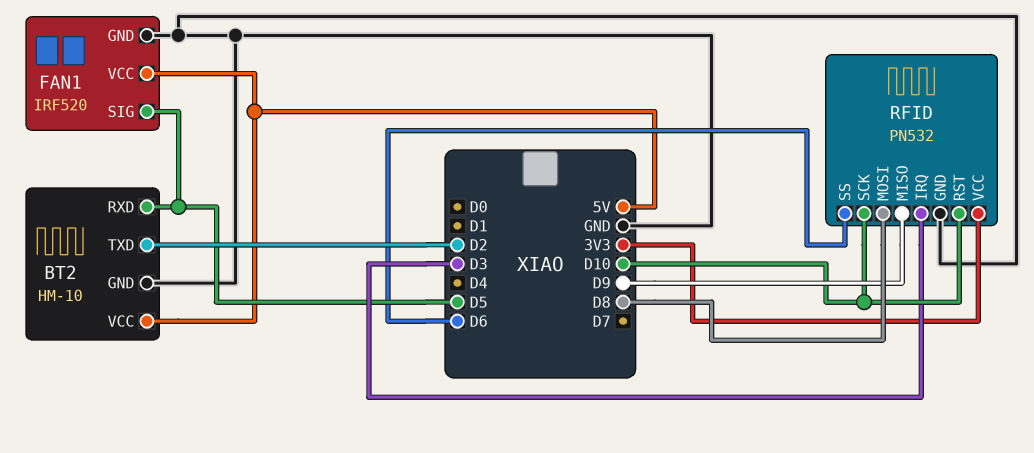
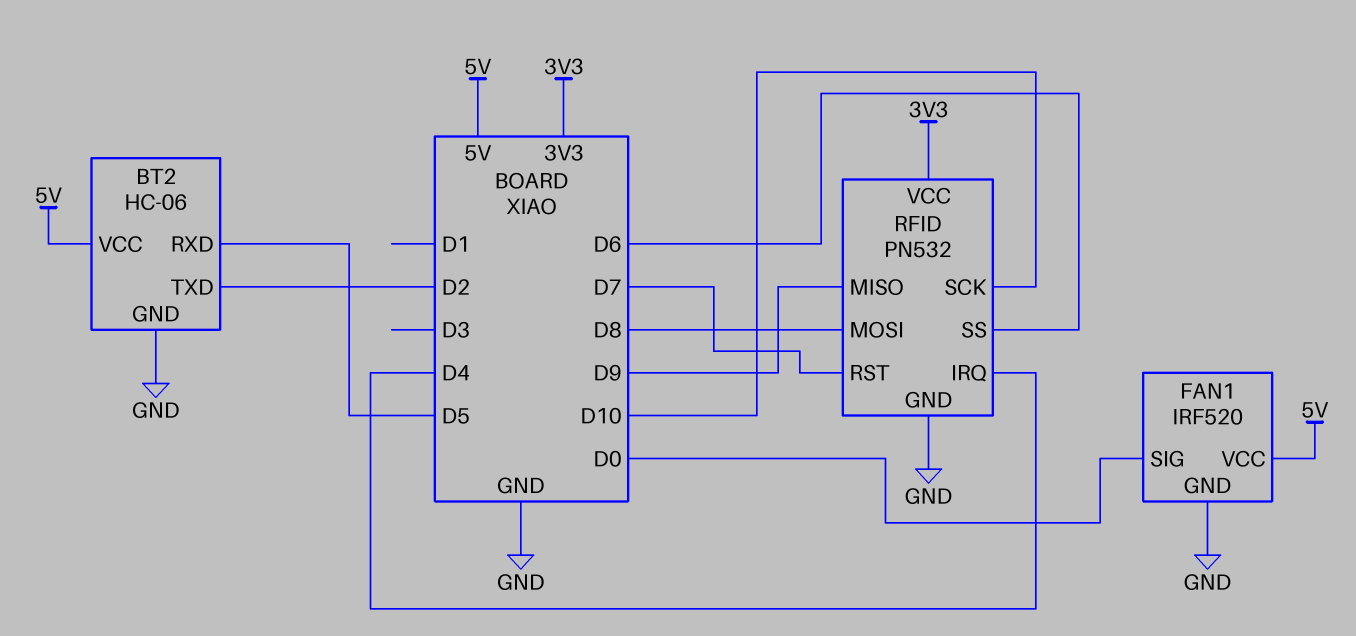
BT2: HM-10 -> HC-06
FAN1 pin SIG: D5 -> D0
RFID pin IRQ: D3 -> D4
RFID pin RST: D10 -> D7

